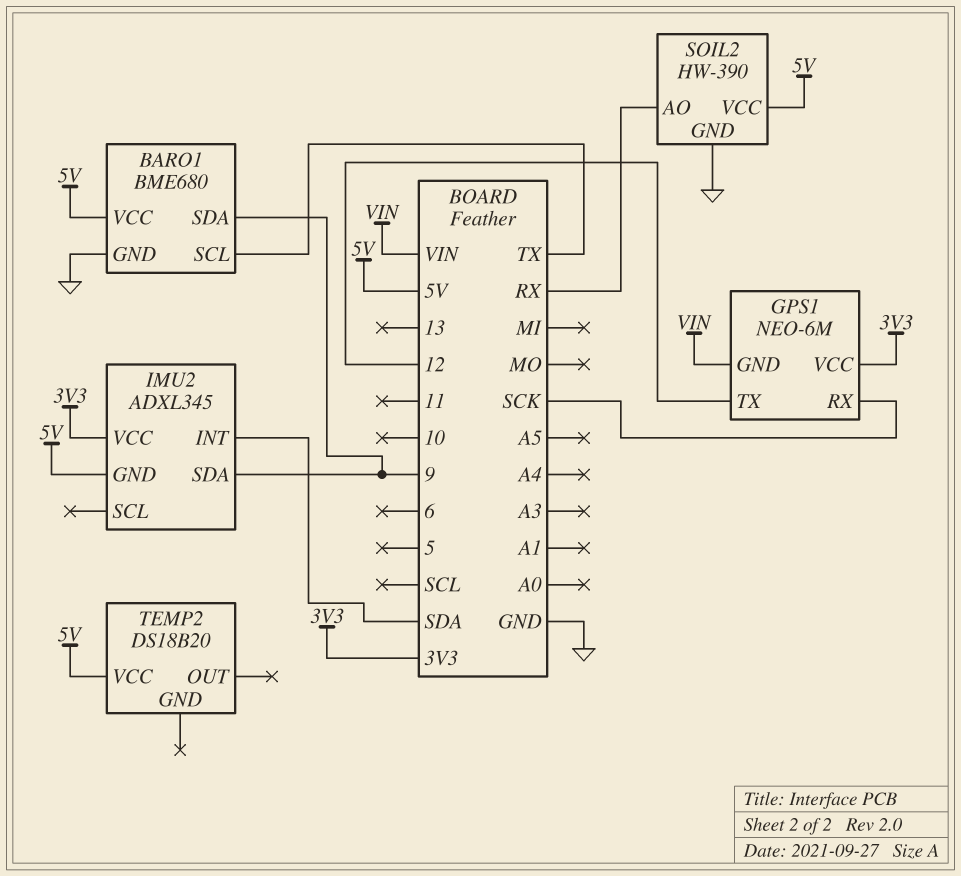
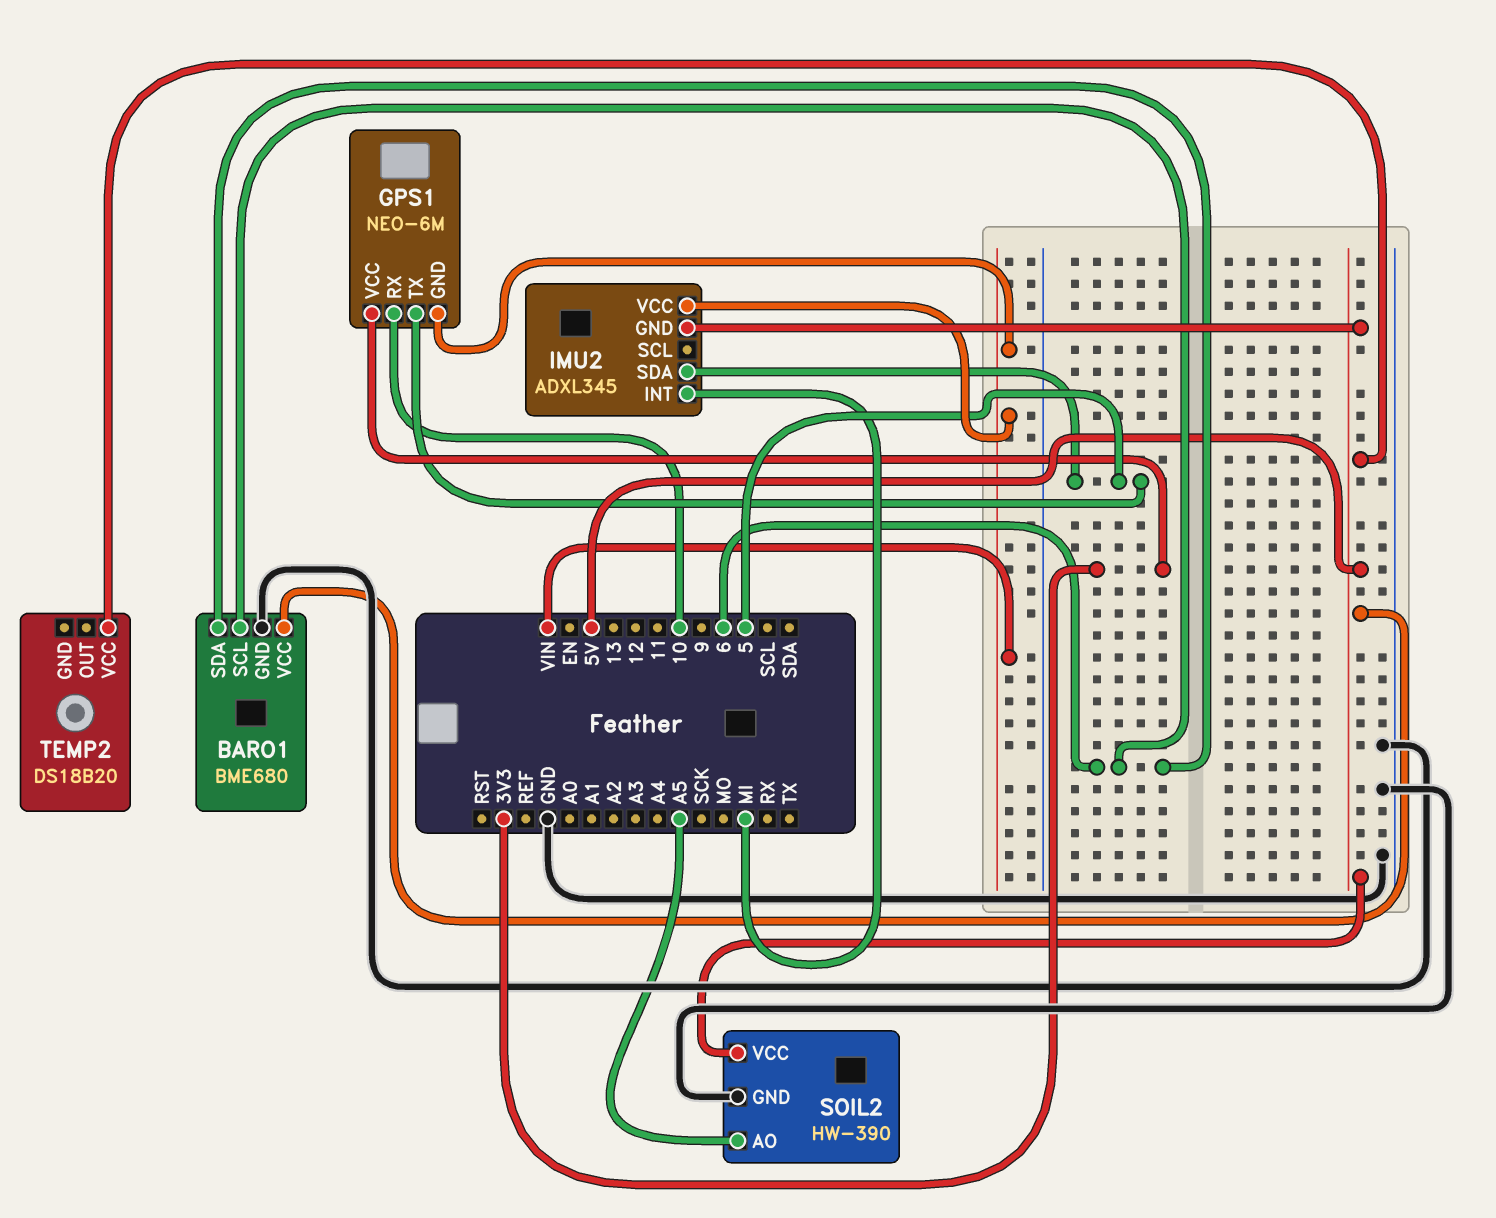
BARO1 pin SCL: TX -> 6
BARO1 pin SDA: 9 -> 6
GPS1 pin RX: SCK -> 10
GPS1 pin TX: 12 -> 5
IMU2 pin INT: SDA -> MI
IMU2 pin SDA: 9 -> 5
IMU2 pin VCC: 3V3 -> VIN
SOIL2 pin AO: RX -> A5

